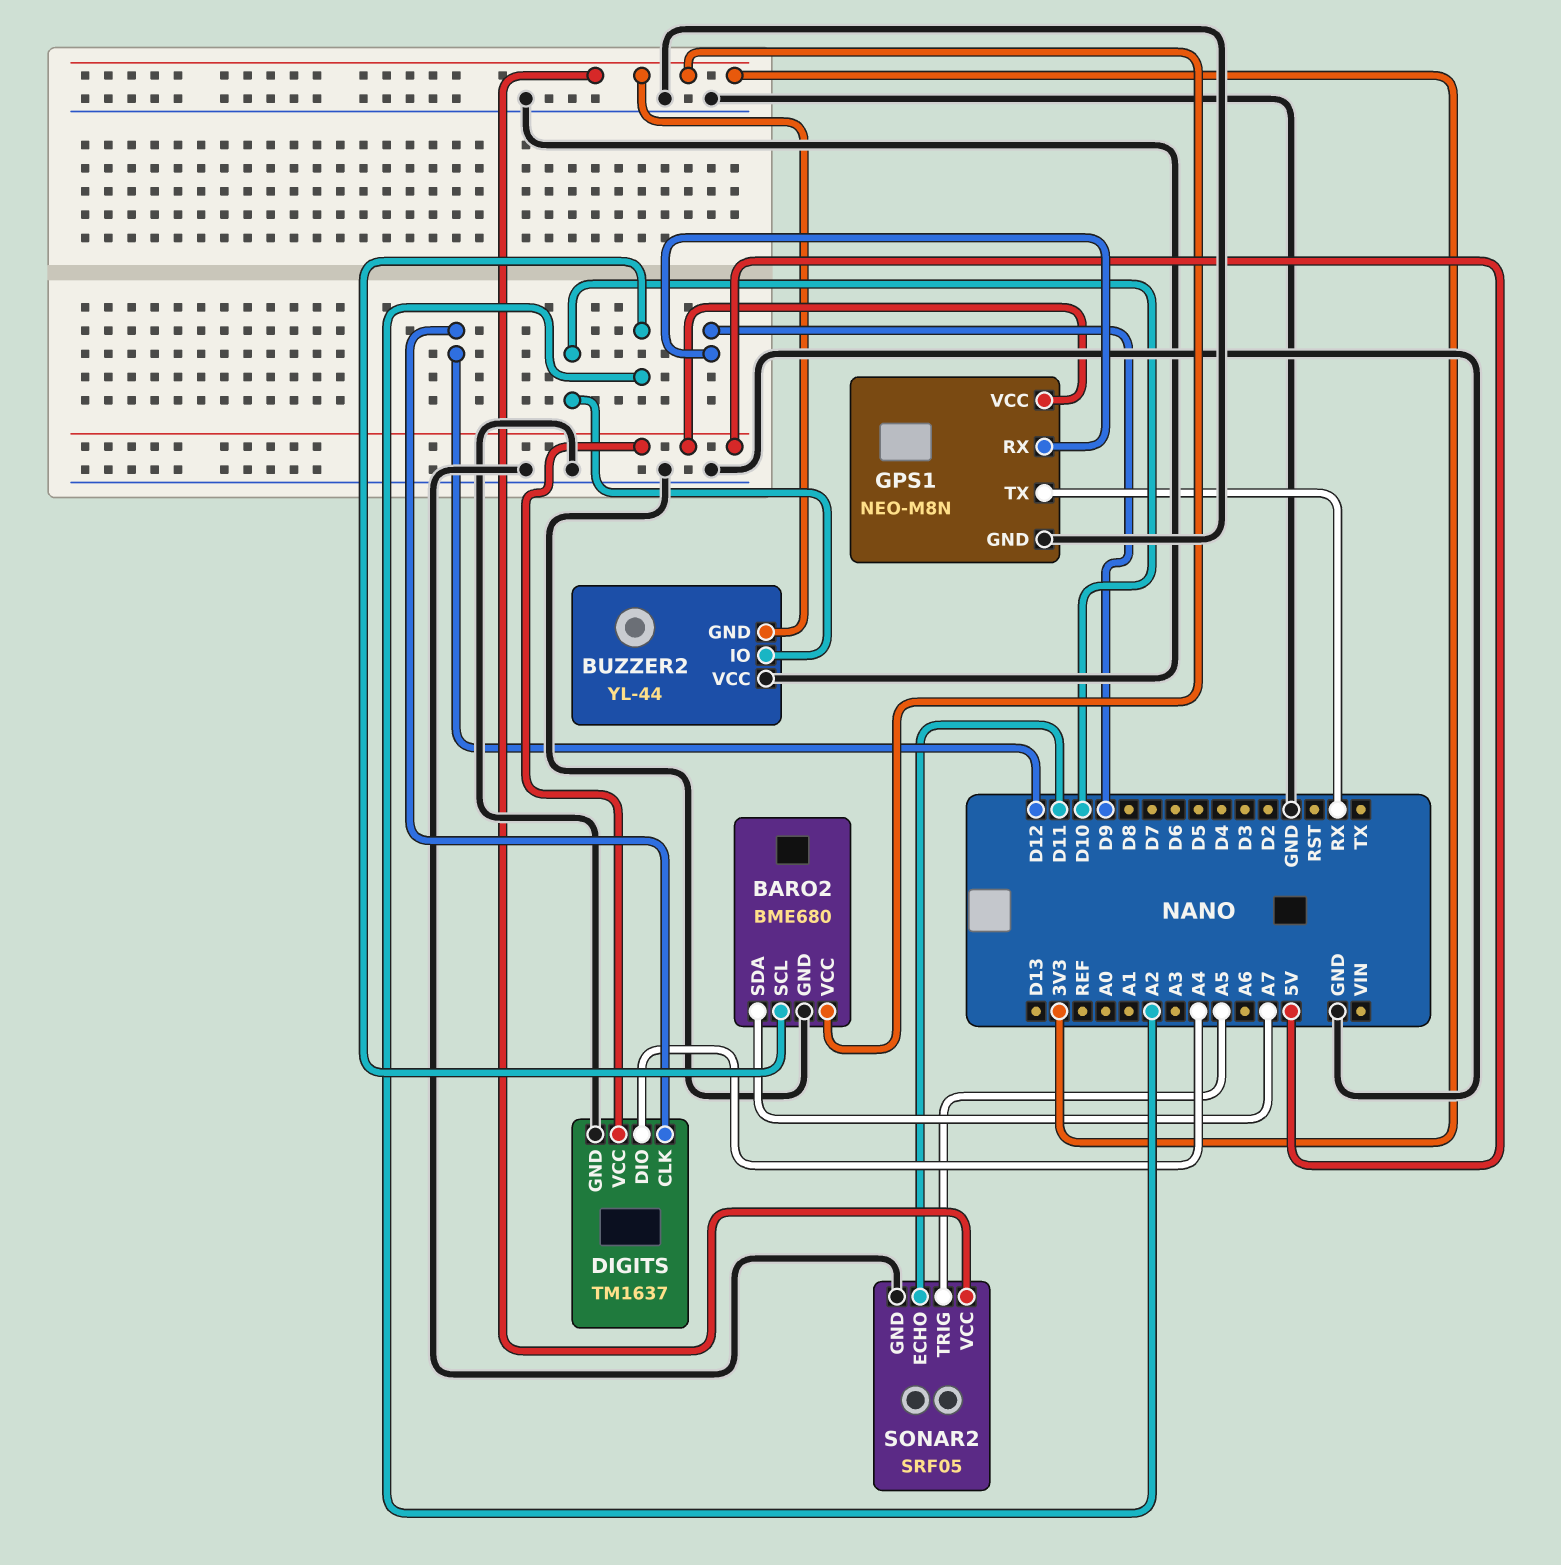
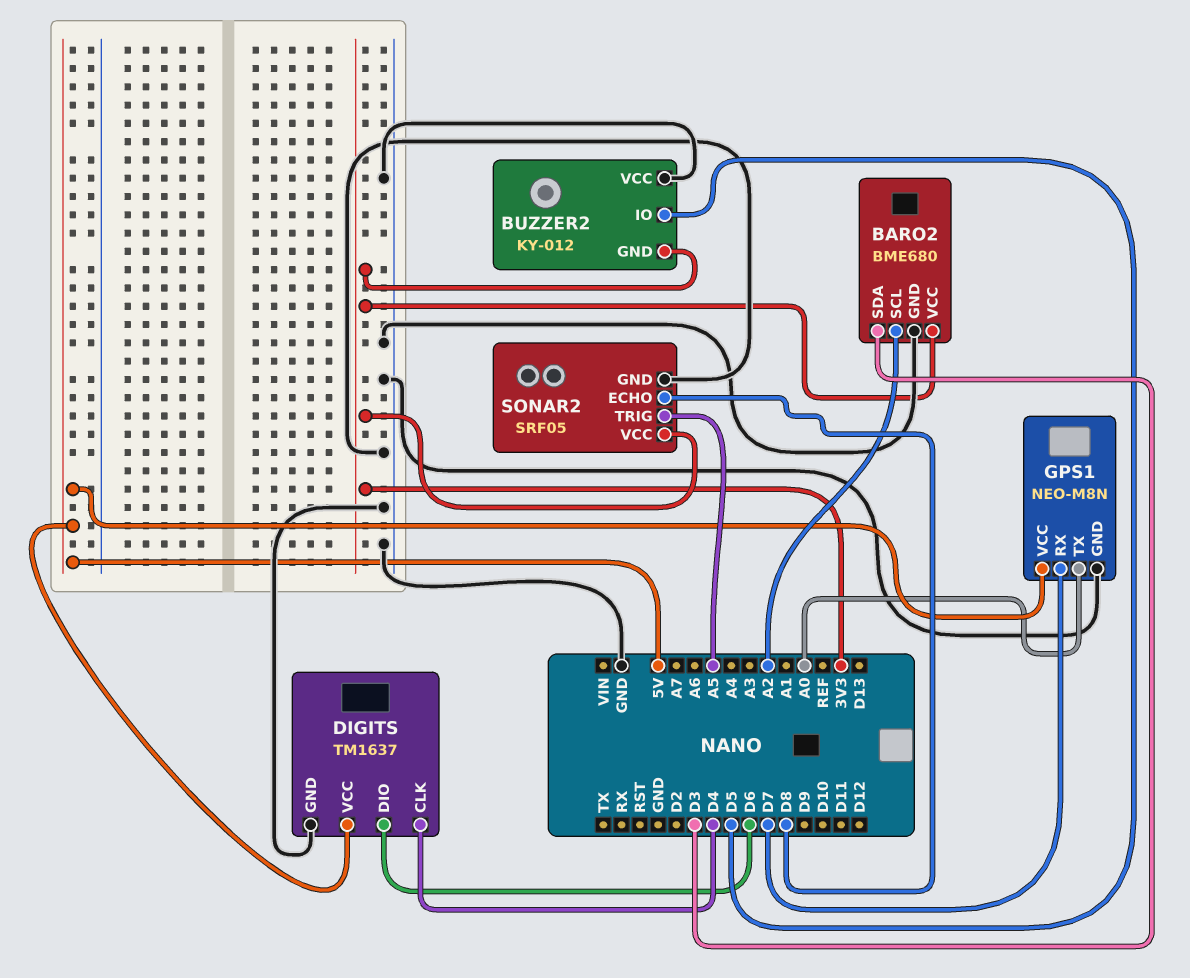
BARO2 pin SDA: A7 -> D3
BUZZER2: YL-44 -> KY-012
BUZZER2 pin IO: D10 -> D5
DIGITS pin CLK: D12 -> D4
DIGITS pin DIO: A4 -> D6
GPS1 pin RX: D9 -> D7
GPS1 pin TX: RX -> A0
SONAR2 pin ECHO: D11 -> D8

